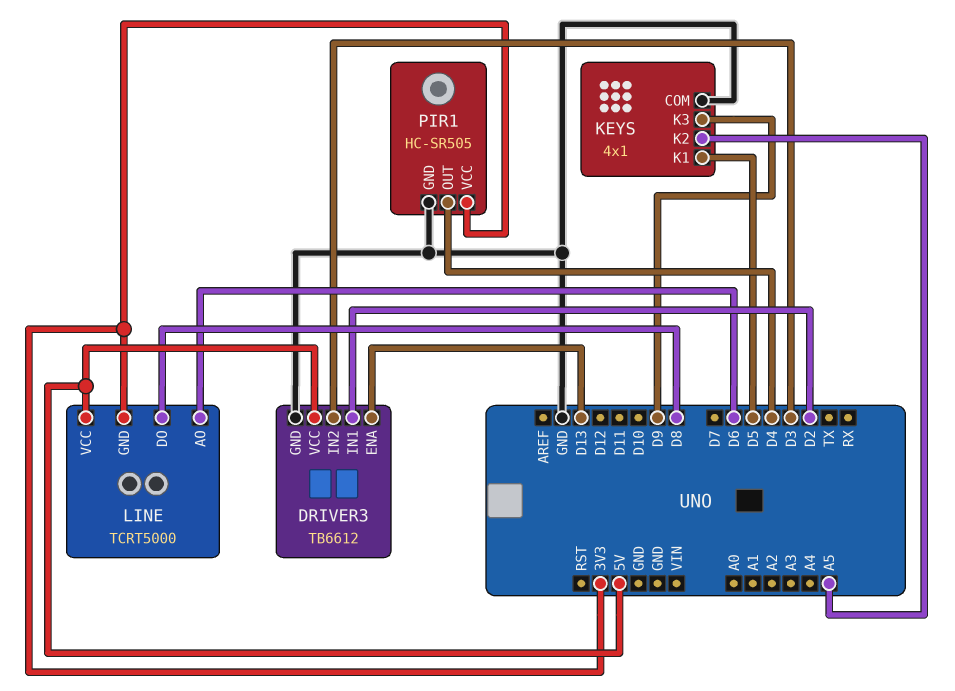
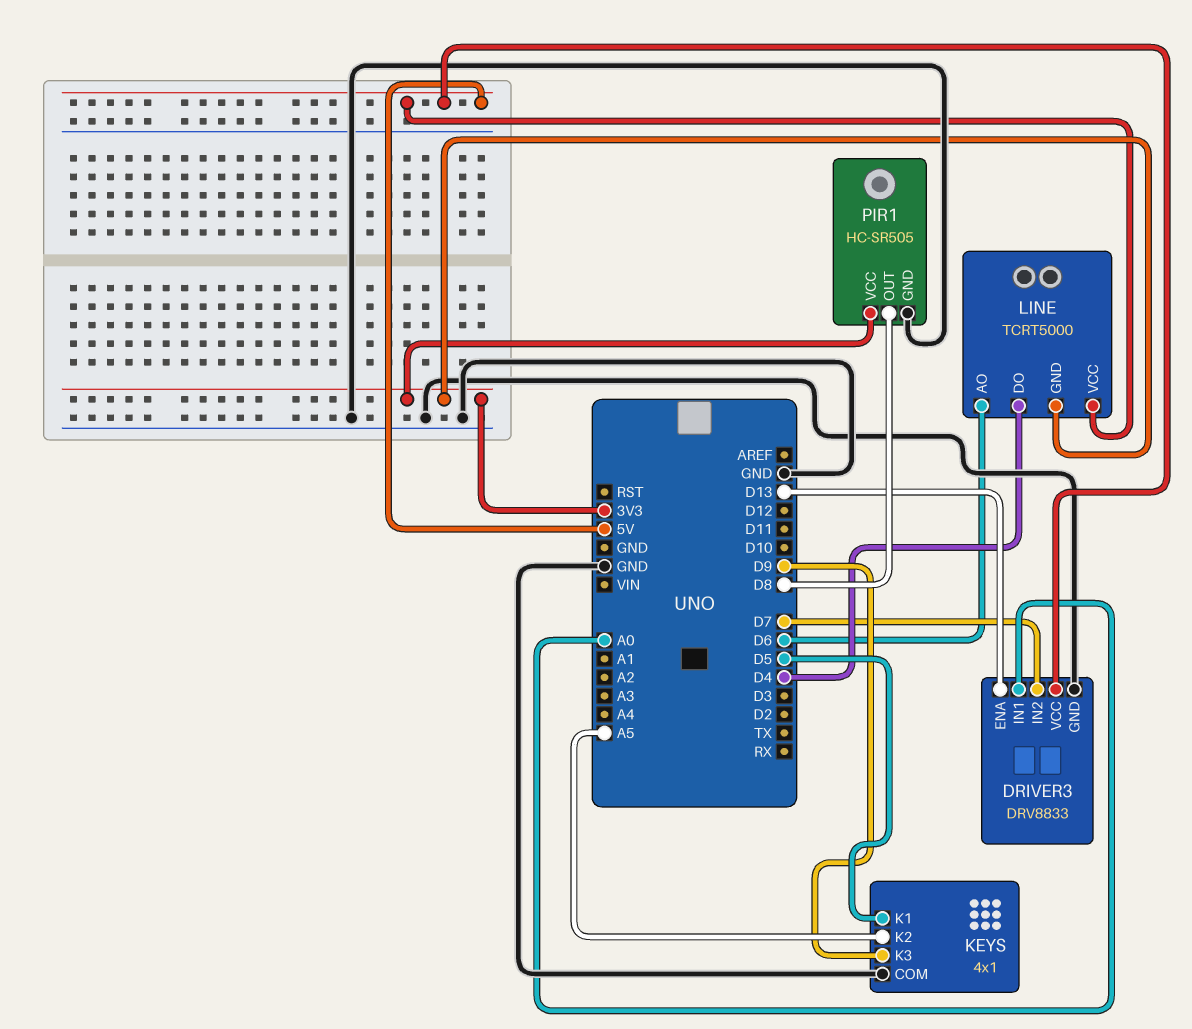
DRIVER3: TB6612 -> DRV8833
DRIVER3 pin IN1: D2 -> A0
DRIVER3 pin IN2: D3 -> D7
LINE pin DO: D8 -> D4
PIR1 pin OUT: D4 -> D8

